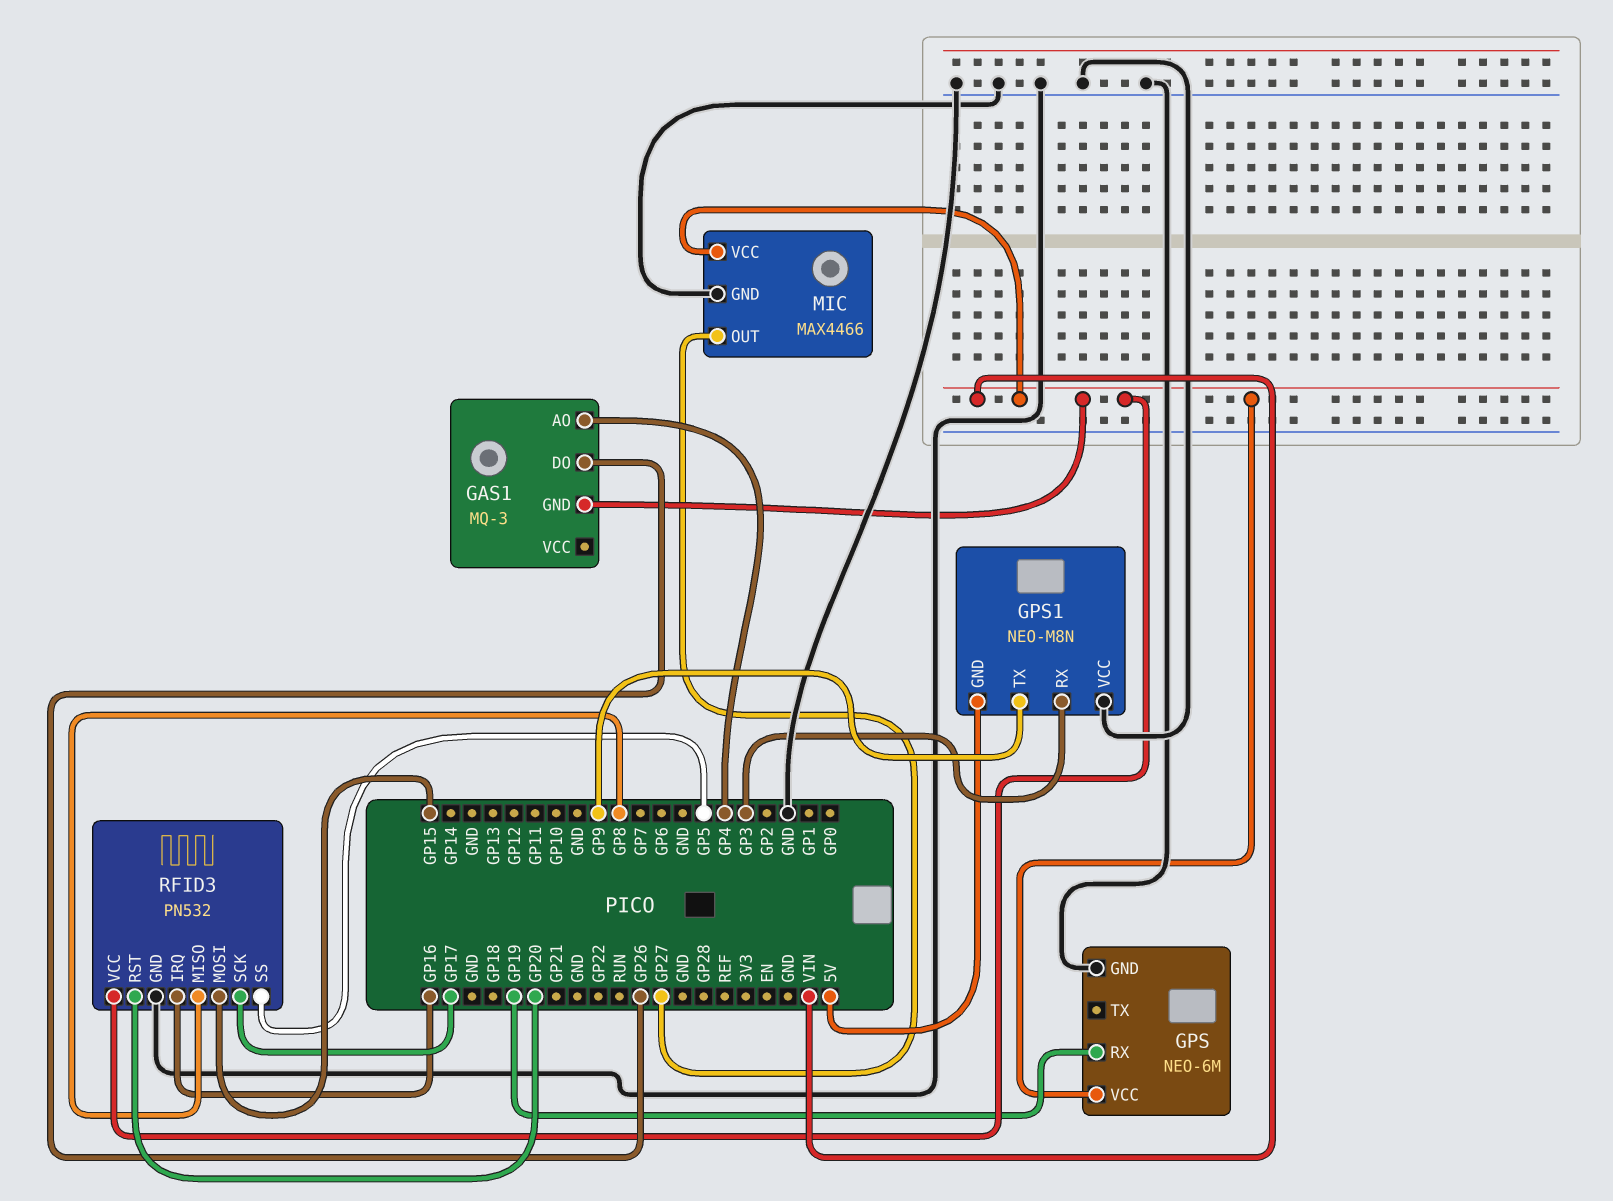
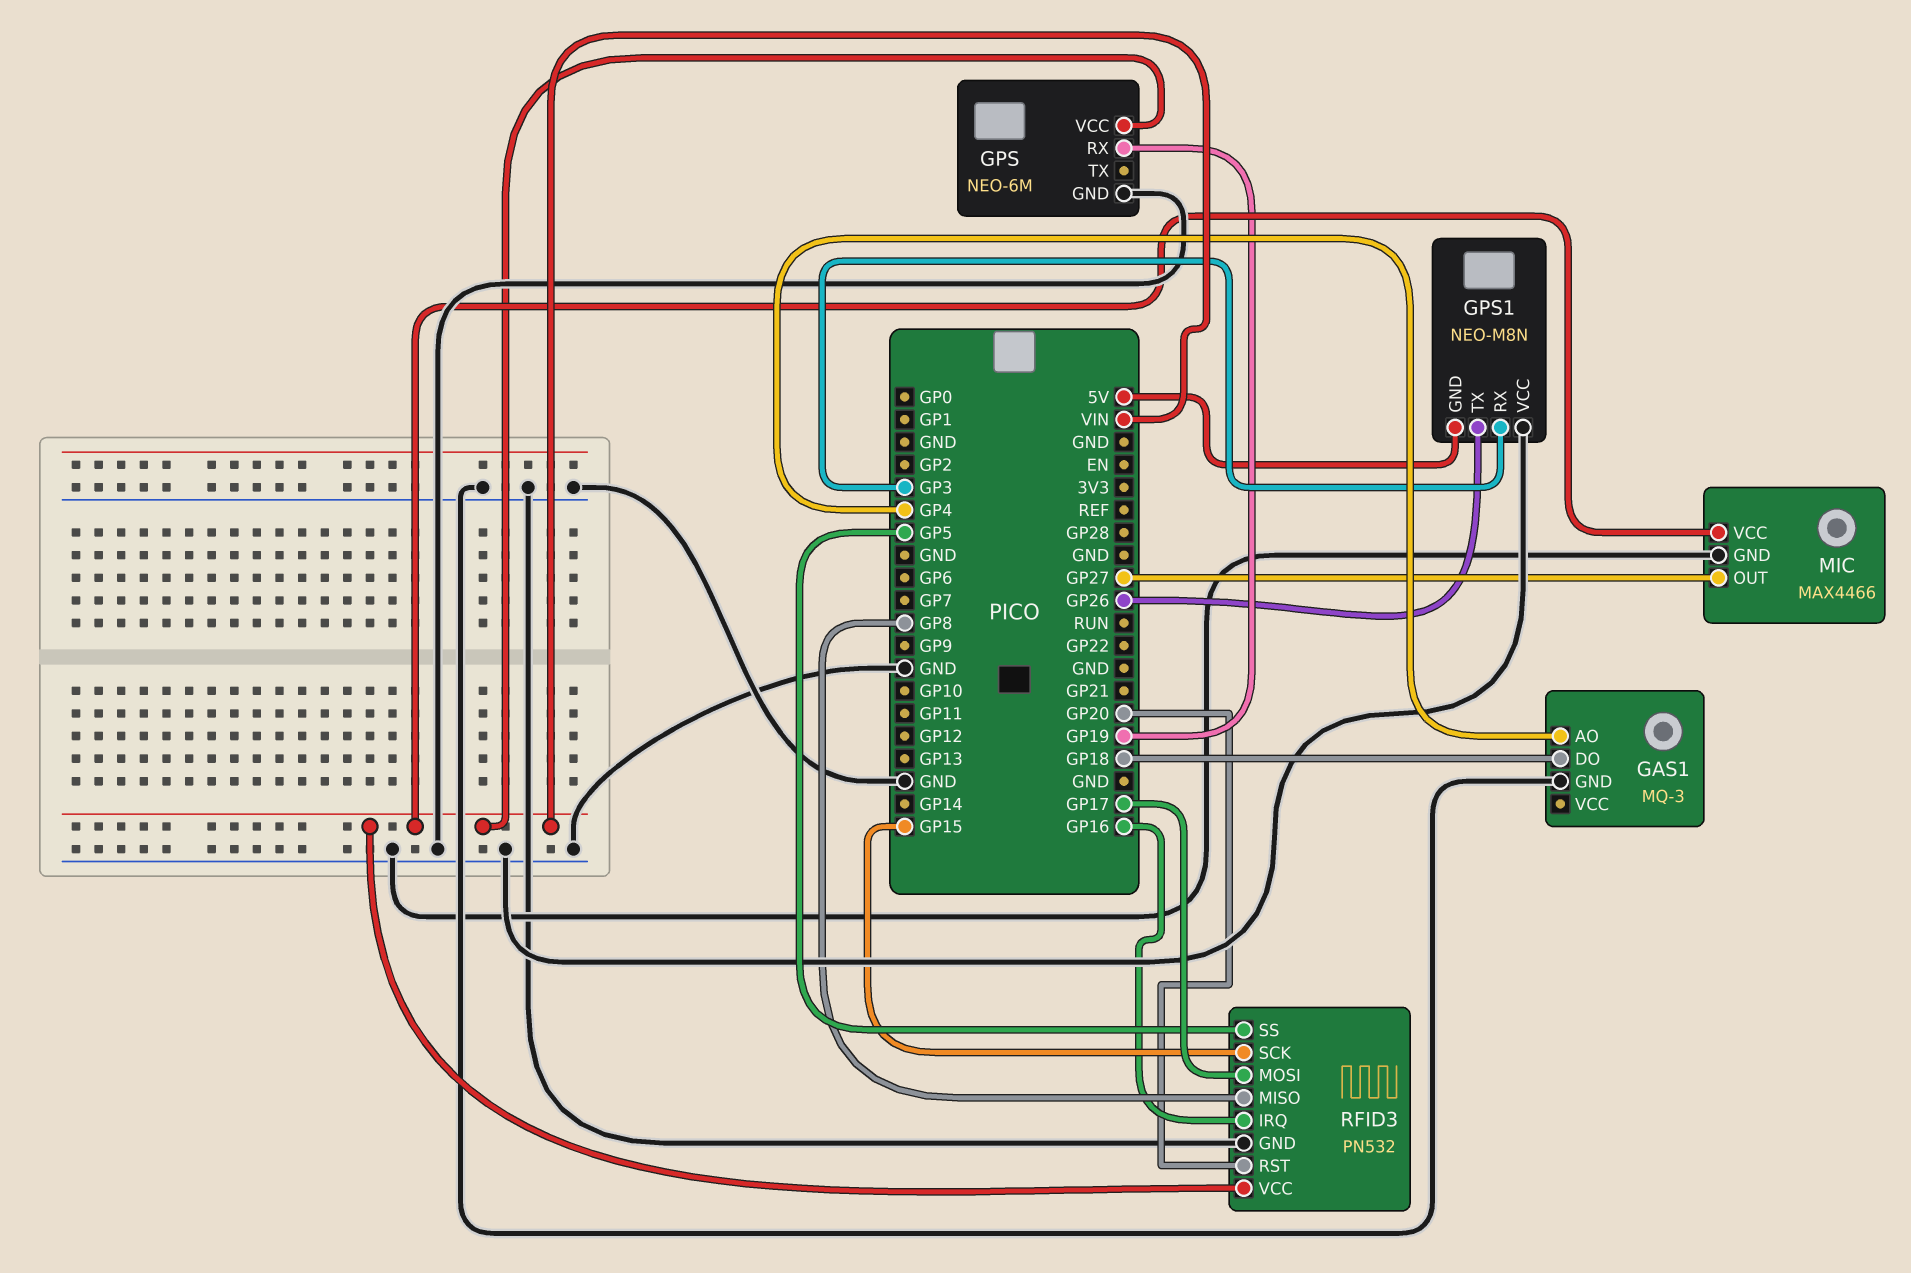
GAS1 pin DO: GP26 -> GP18
GAS1 pin GND: VIN -> GND
GPS1 pin TX: GP9 -> GP26
RFID3 pin MOSI: GP15 -> GP17
RFID3 pin SCK: GP17 -> GP15

